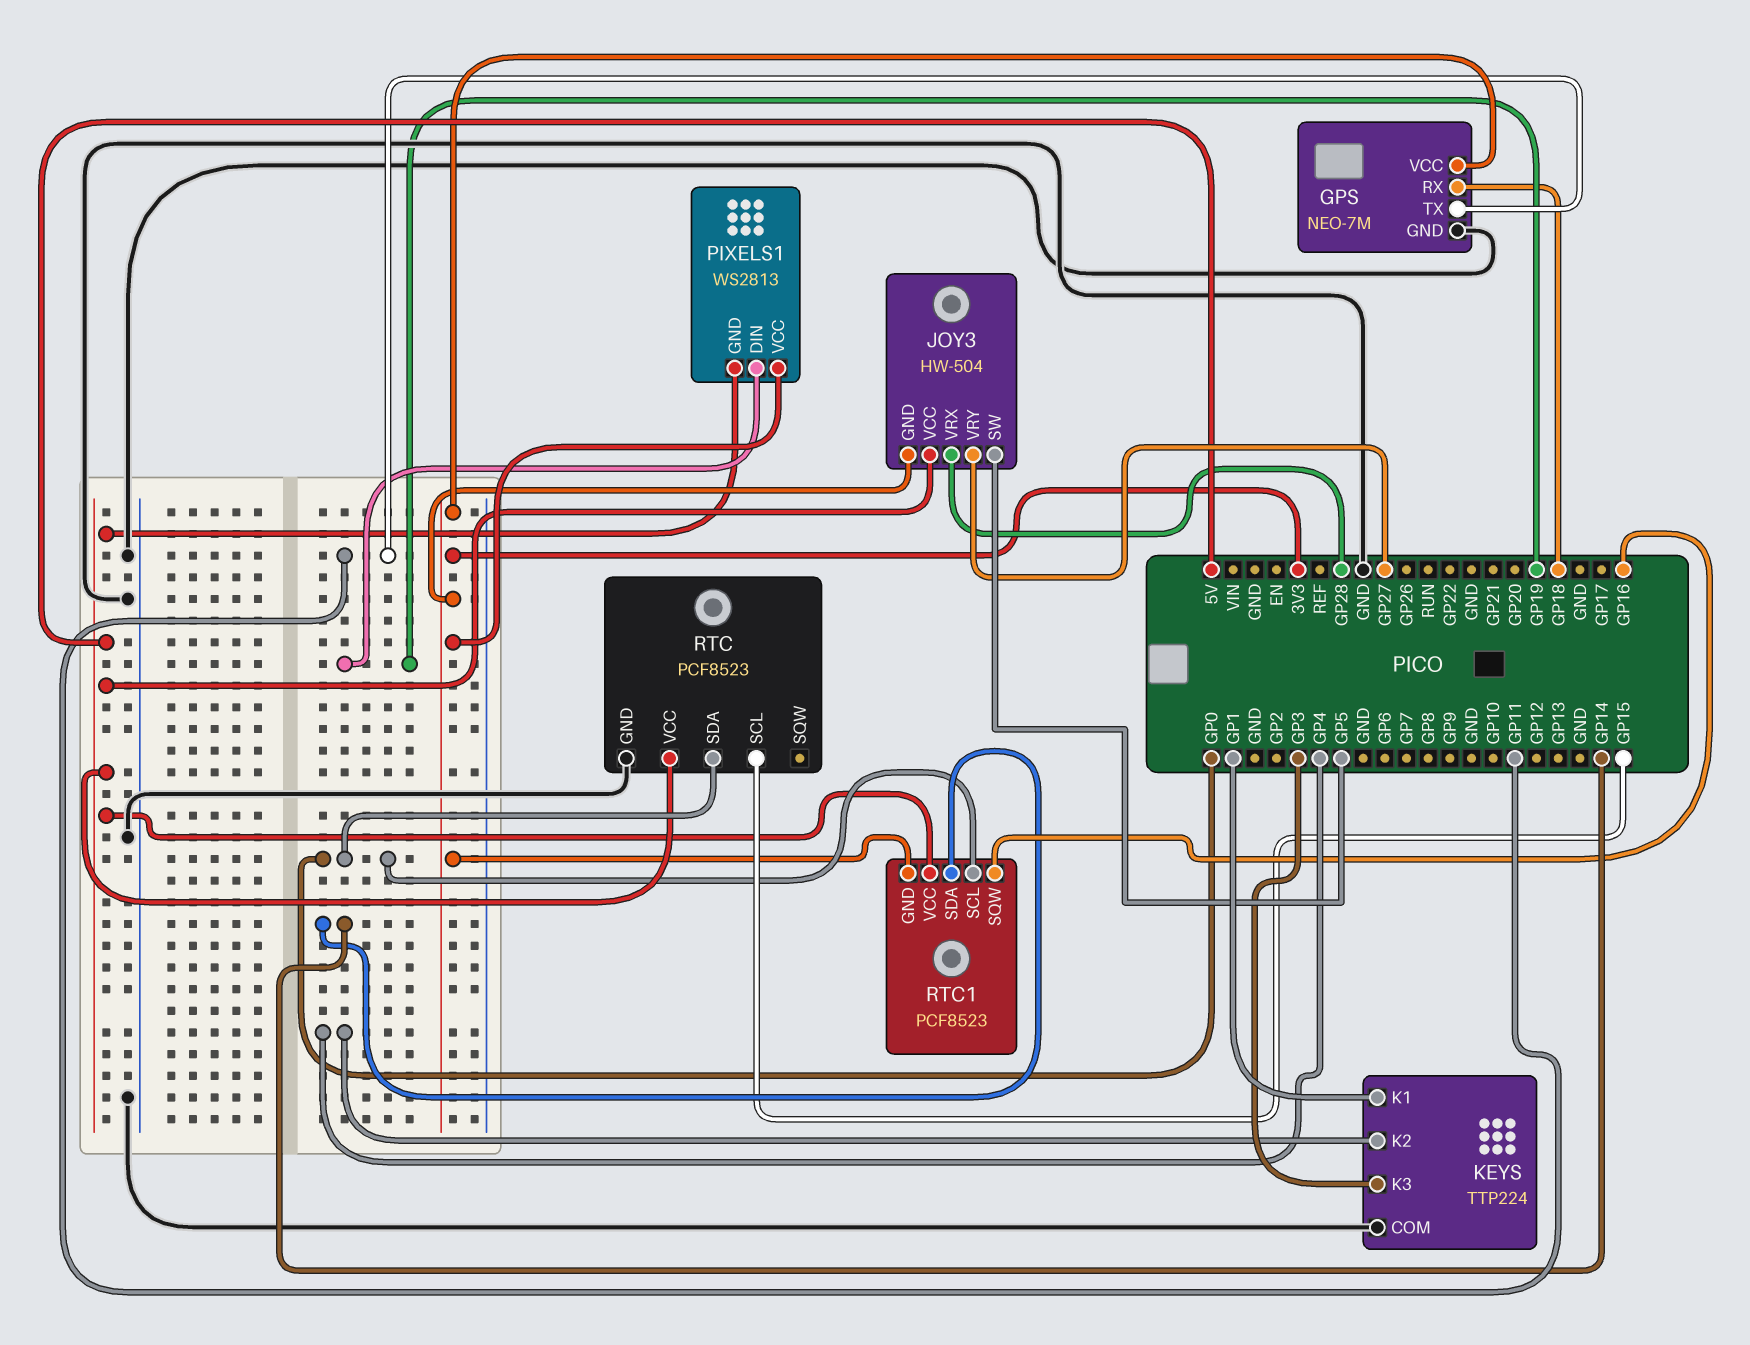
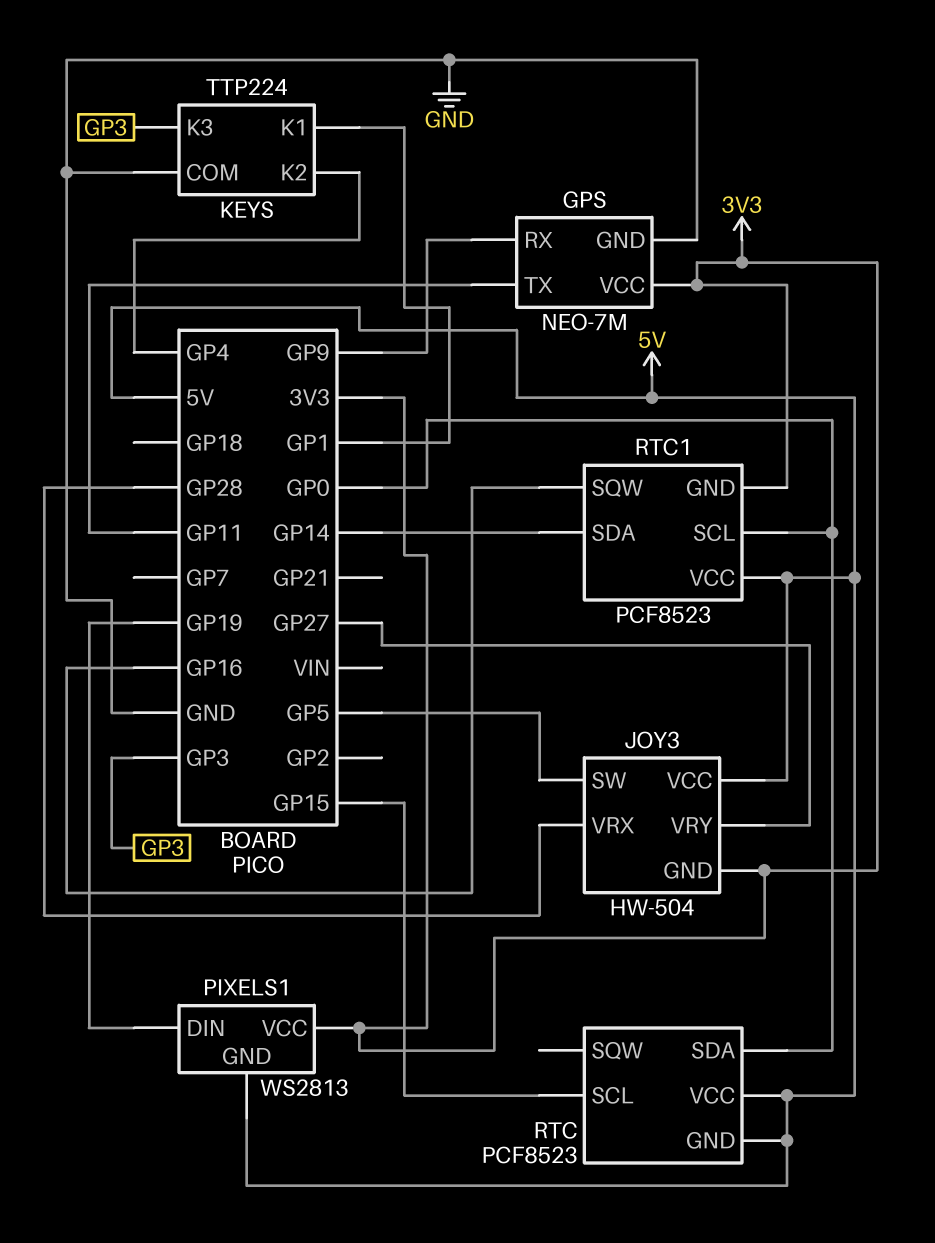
GPS pin RX: GP18 -> GP9
RTC pin GND: GND -> 5V

